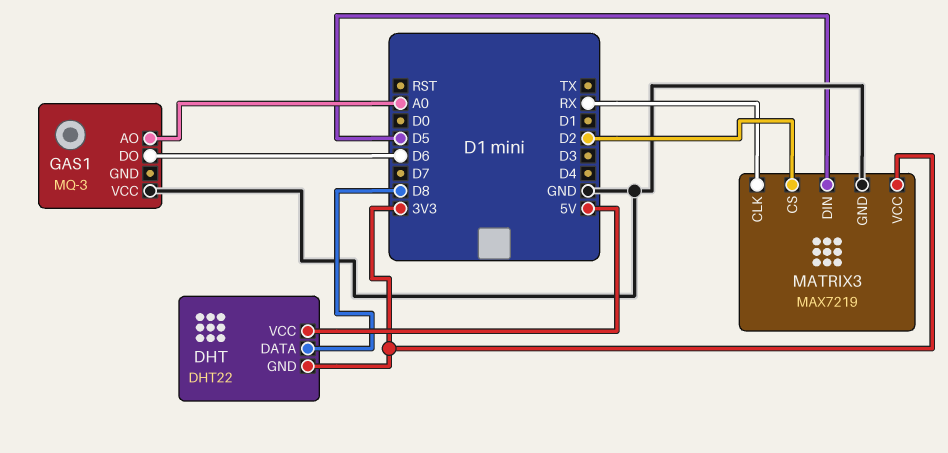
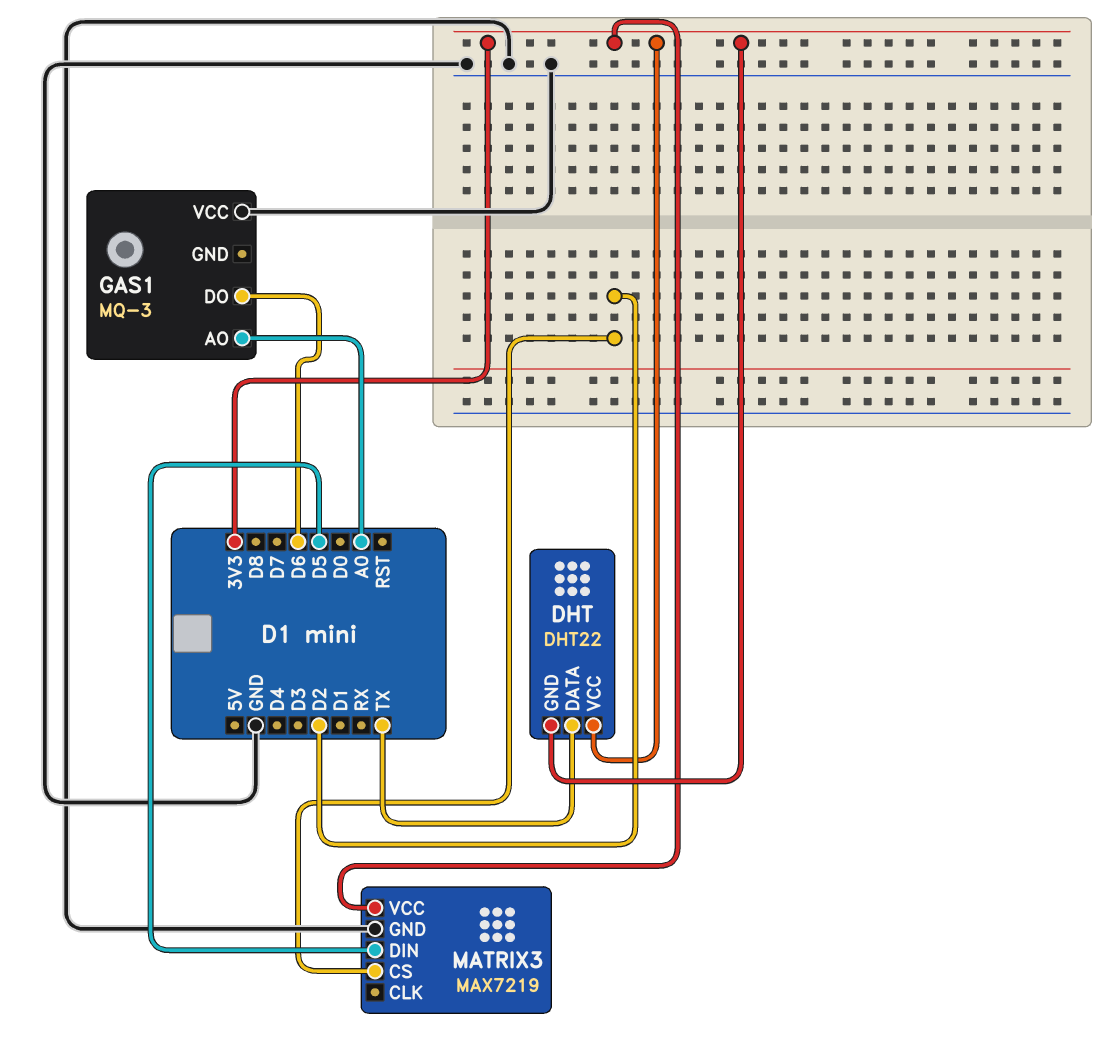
DHT pin DATA: D8 -> TX
DHT pin VCC: 5V -> 3V3
MATRIX3 pin CLK: RX -> none

